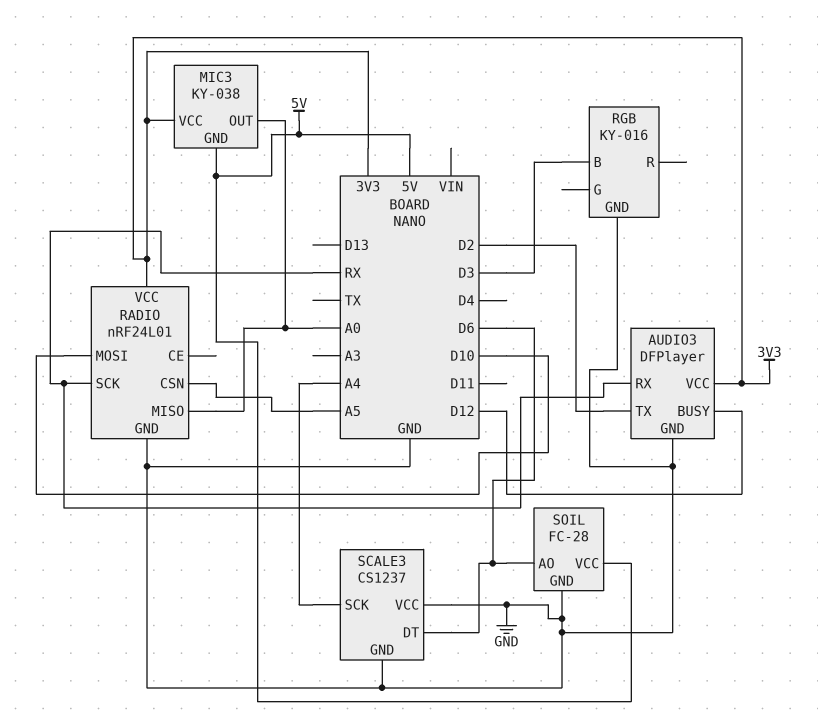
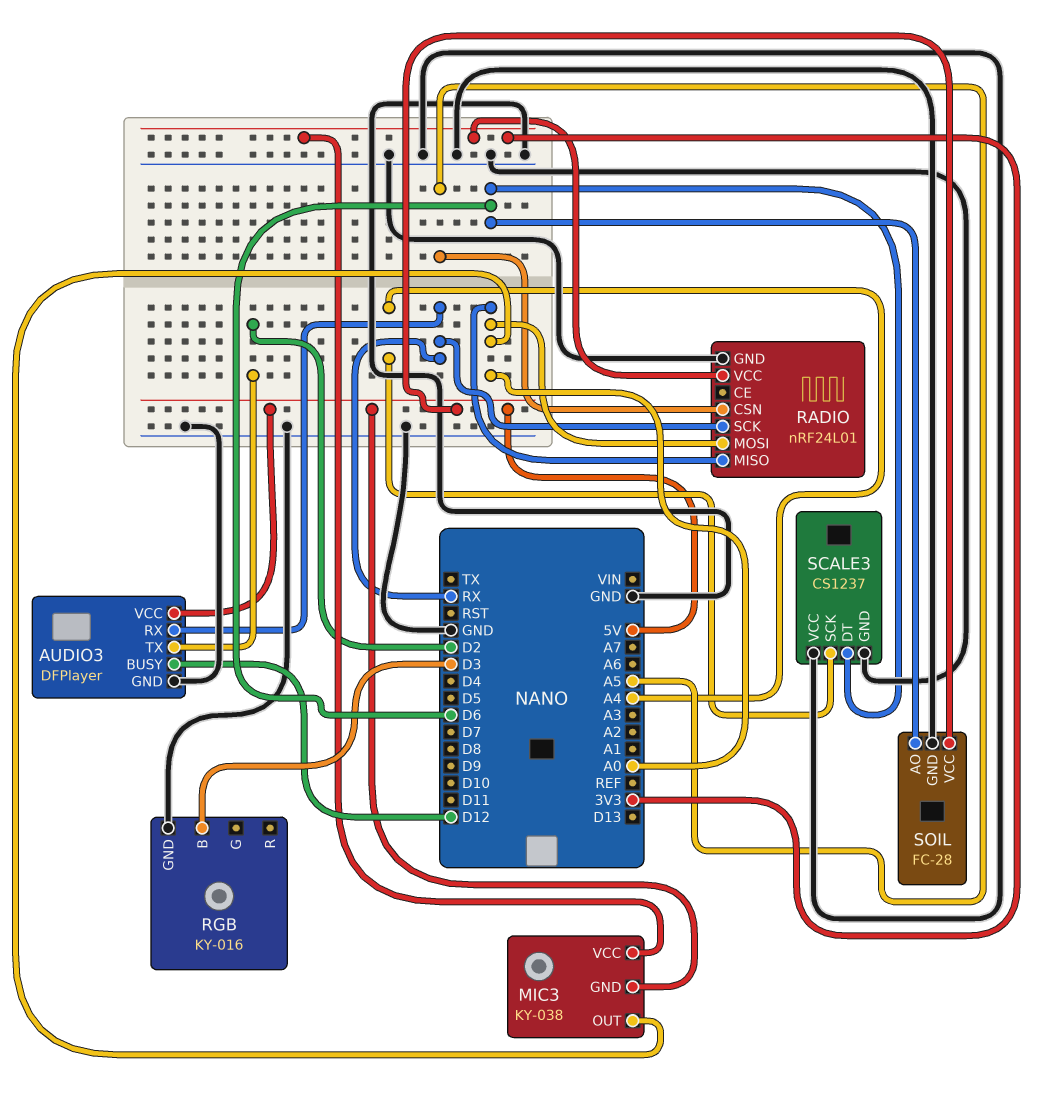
AUDIO3 pin VCC: 3V3 -> 5V
RADIO pin MOSI: D10 -> A0

